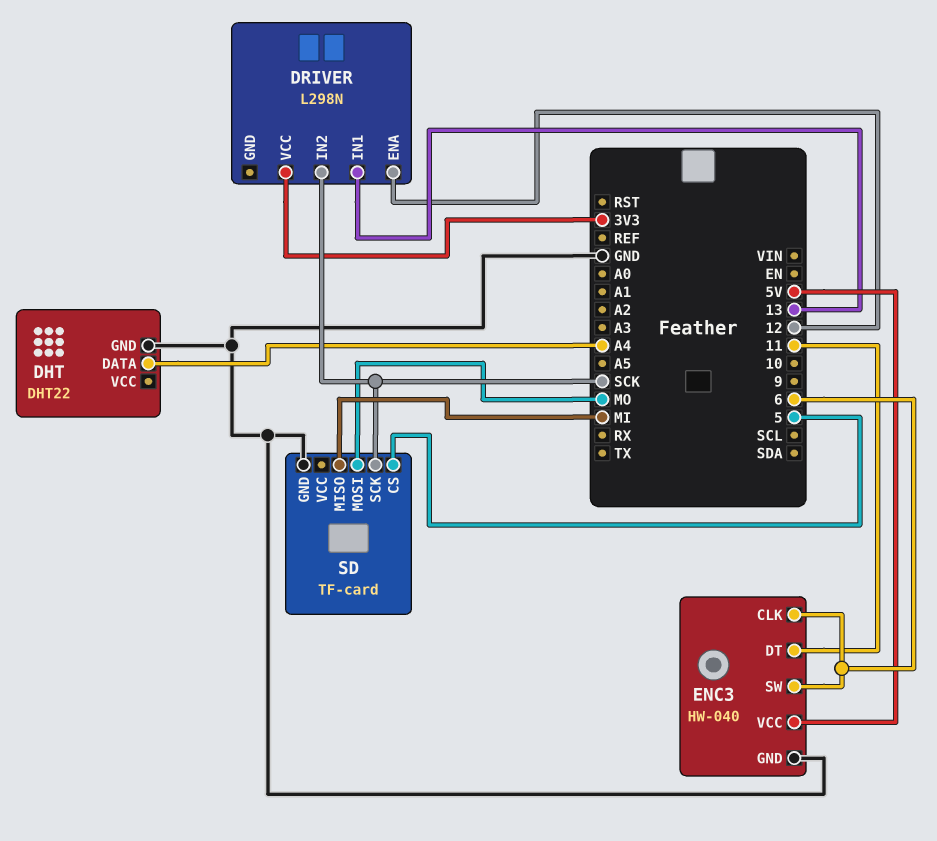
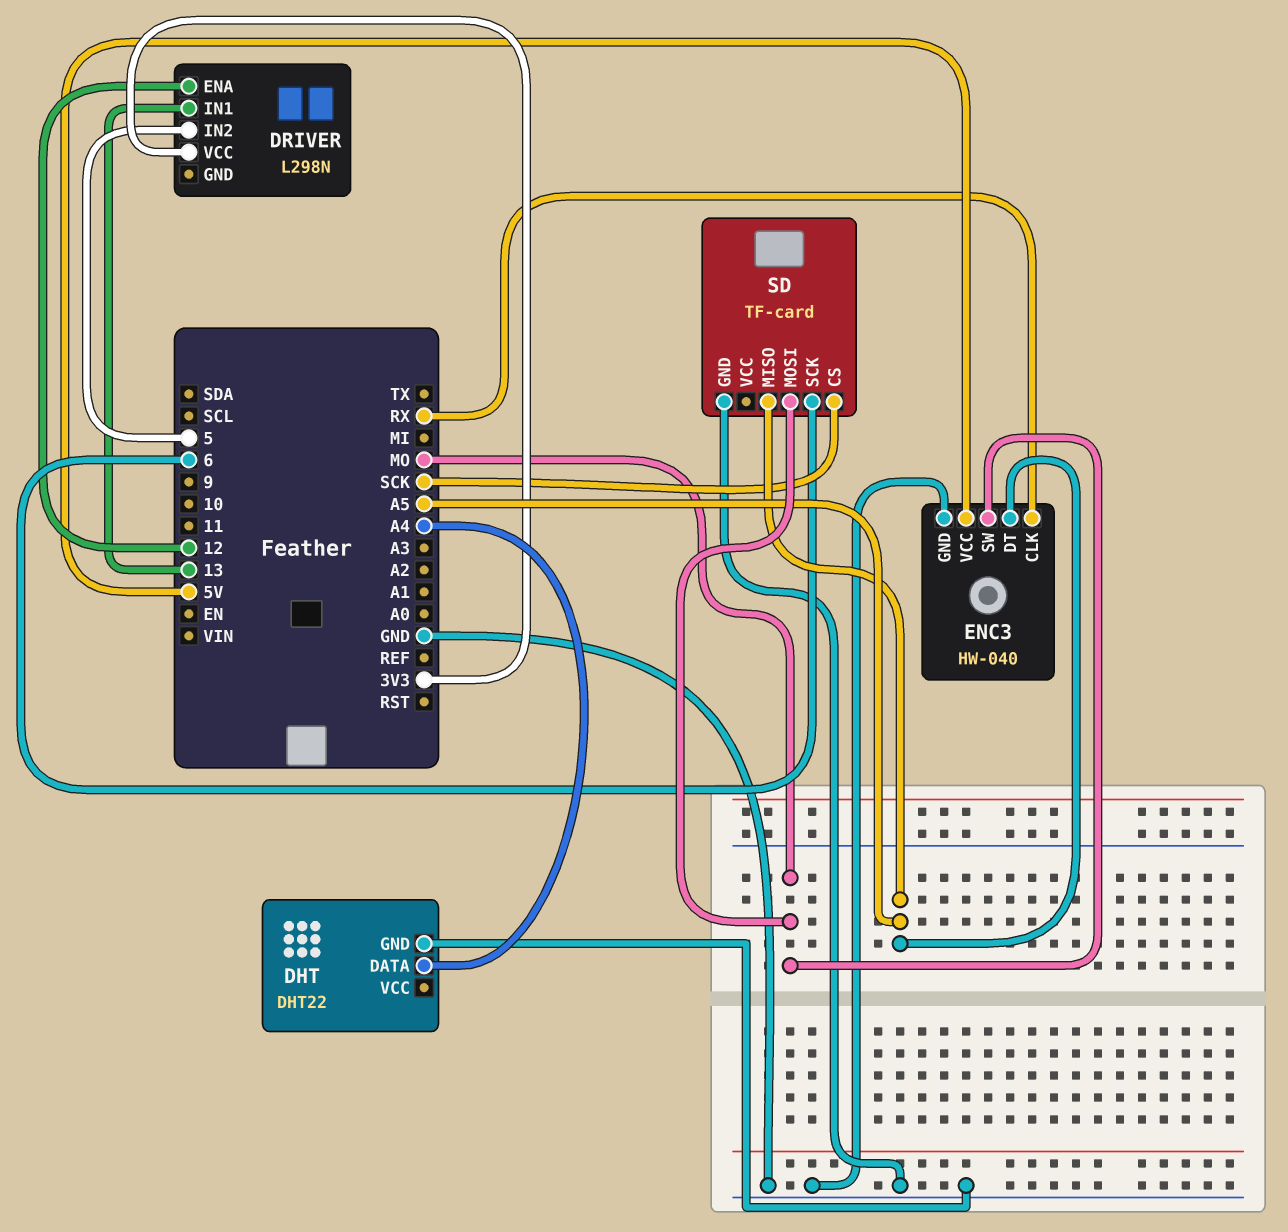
DRIVER pin IN2: SCK -> 5
ENC3 pin CLK: 6 -> RX
ENC3 pin DT: 11 -> A5
ENC3 pin SW: 6 -> MO
SD pin CS: 5 -> SCK
SD pin MISO: MI -> A5
SD pin SCK: SCK -> 6

